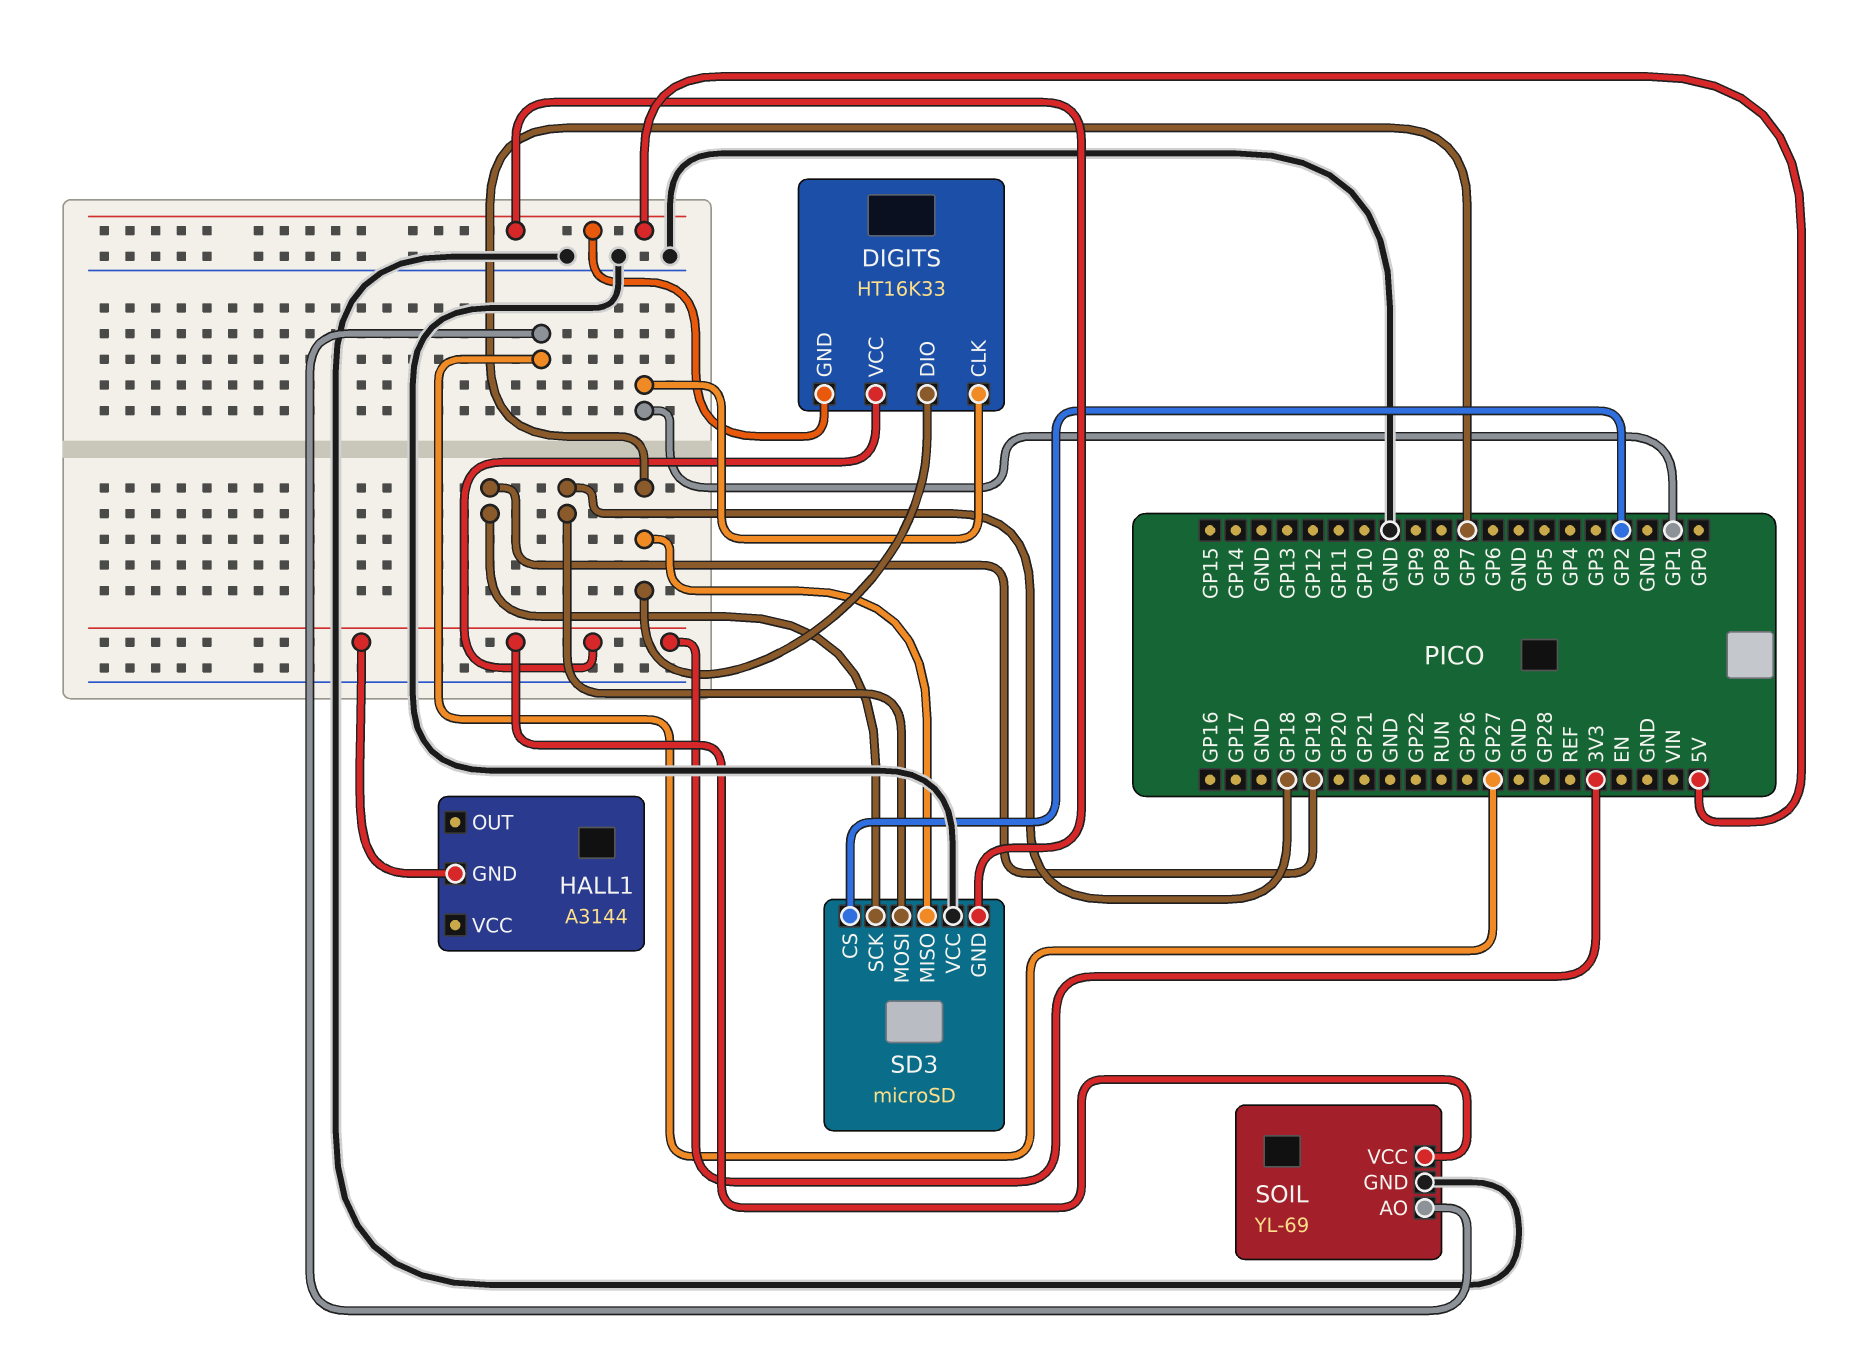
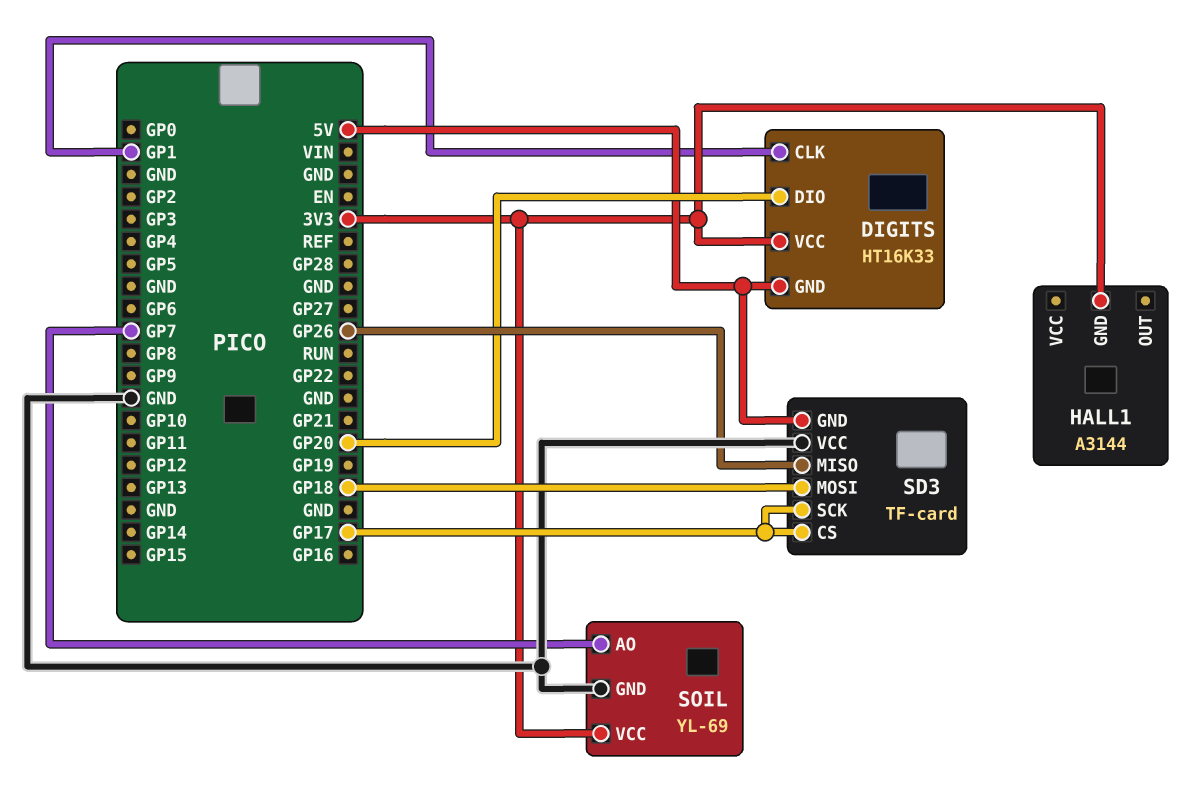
DIGITS pin DIO: GP7 -> GP20
SD3: microSD -> TF-card
SD3 pin CS: GP2 -> GP17
SD3 pin MISO: GP7 -> GP26
SD3 pin SCK: GP19 -> GP17
SOIL pin AO: GP27 -> GP7

